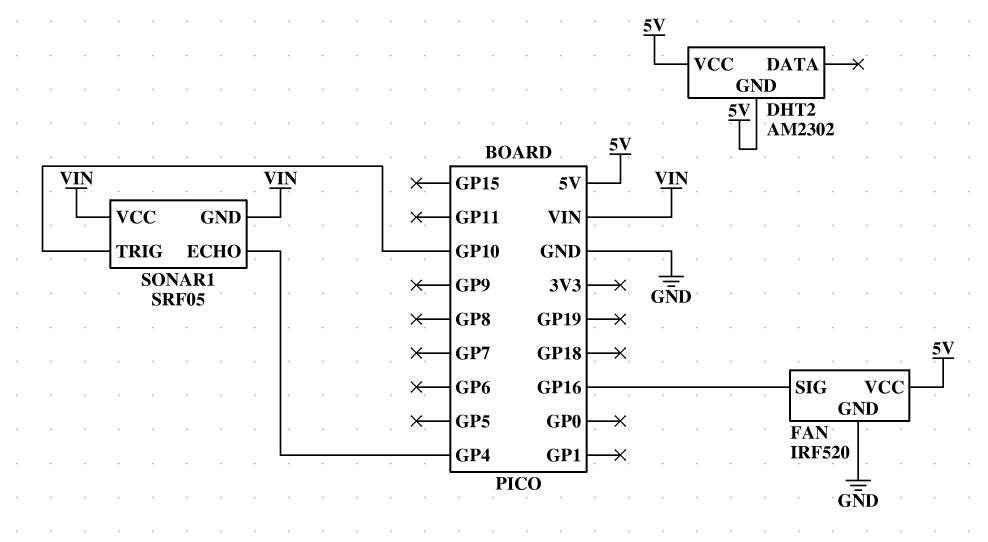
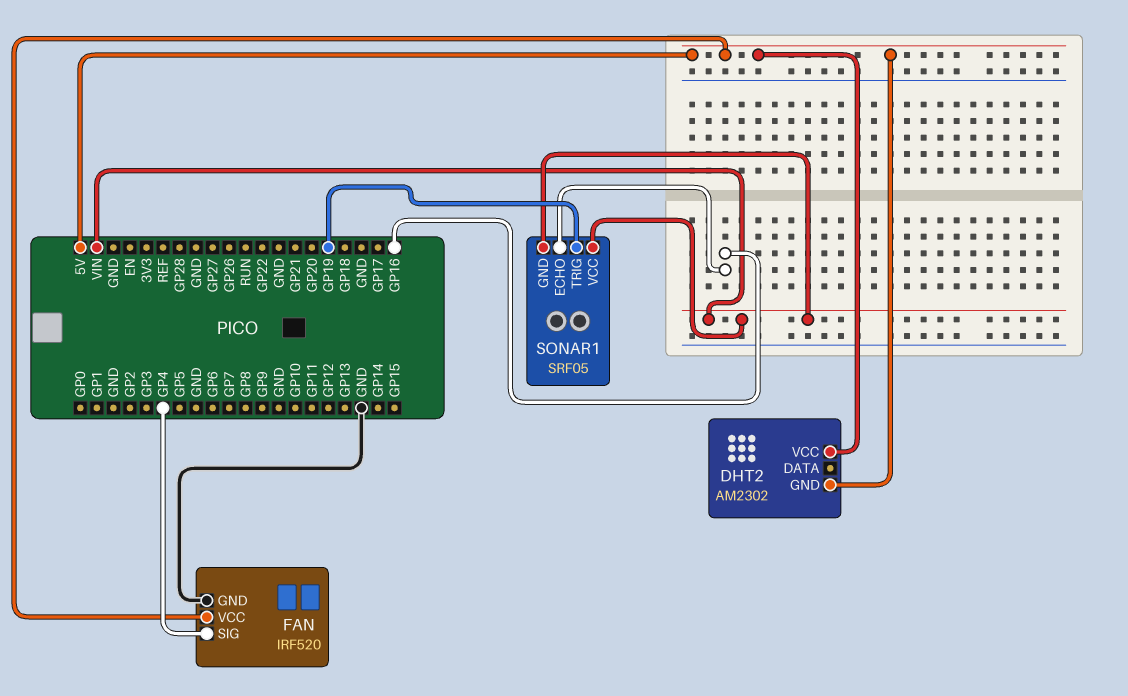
FAN pin SIG: GP16 -> GP4
SONAR1 pin ECHO: GP4 -> GP16
SONAR1 pin TRIG: GP10 -> GP19

